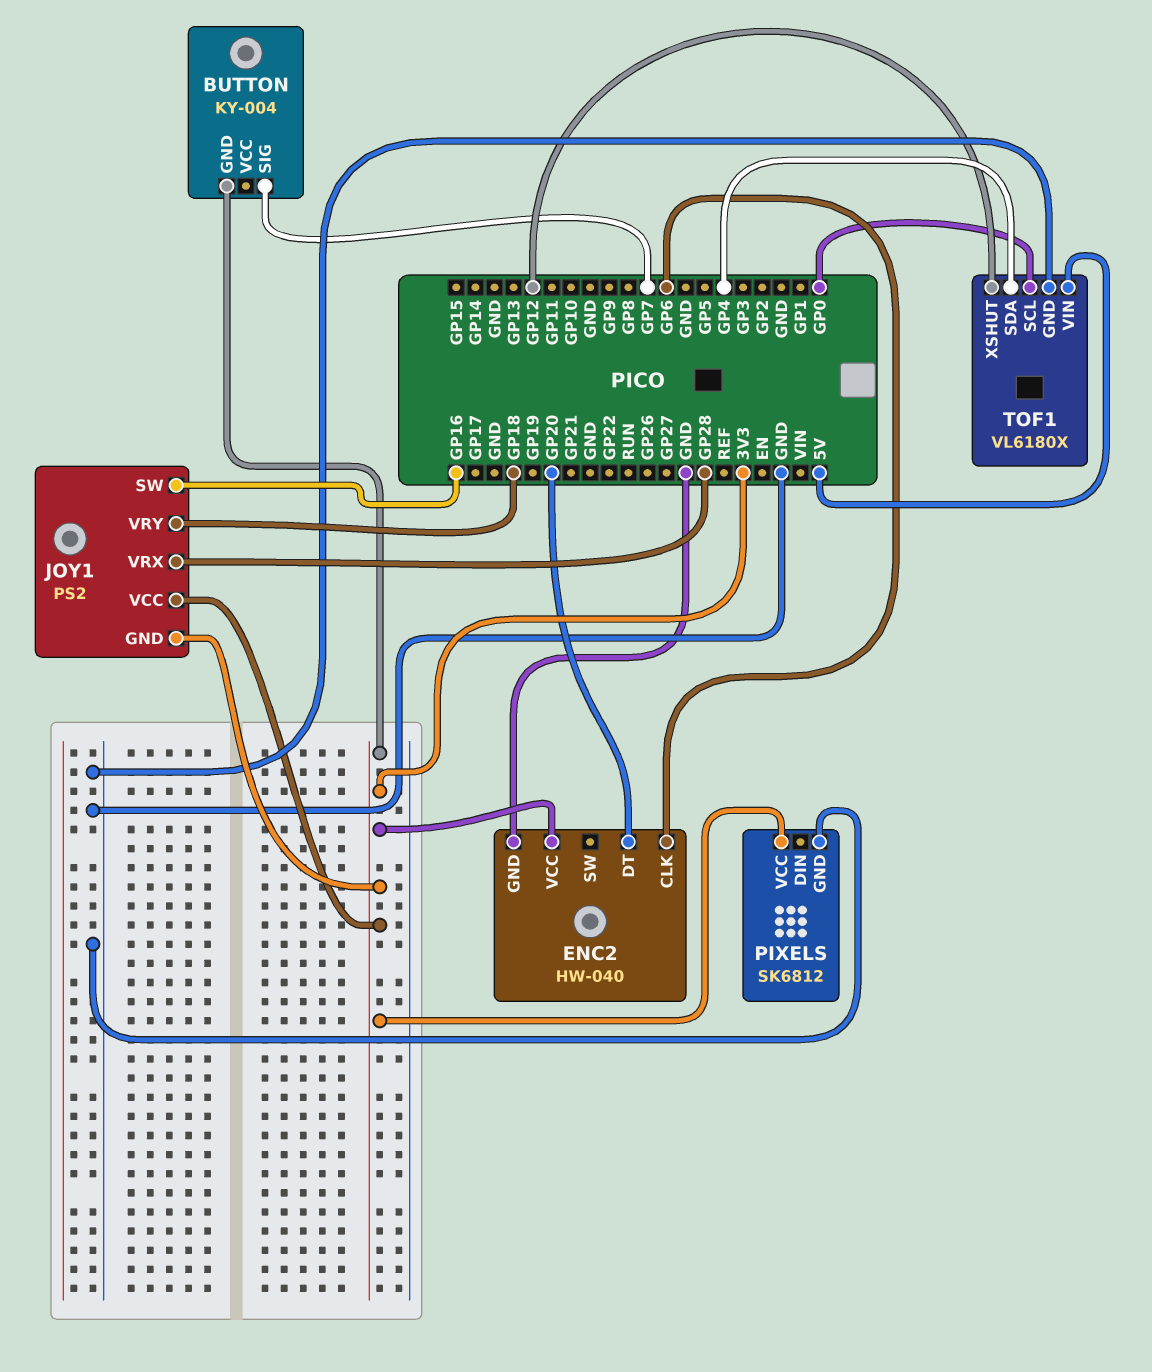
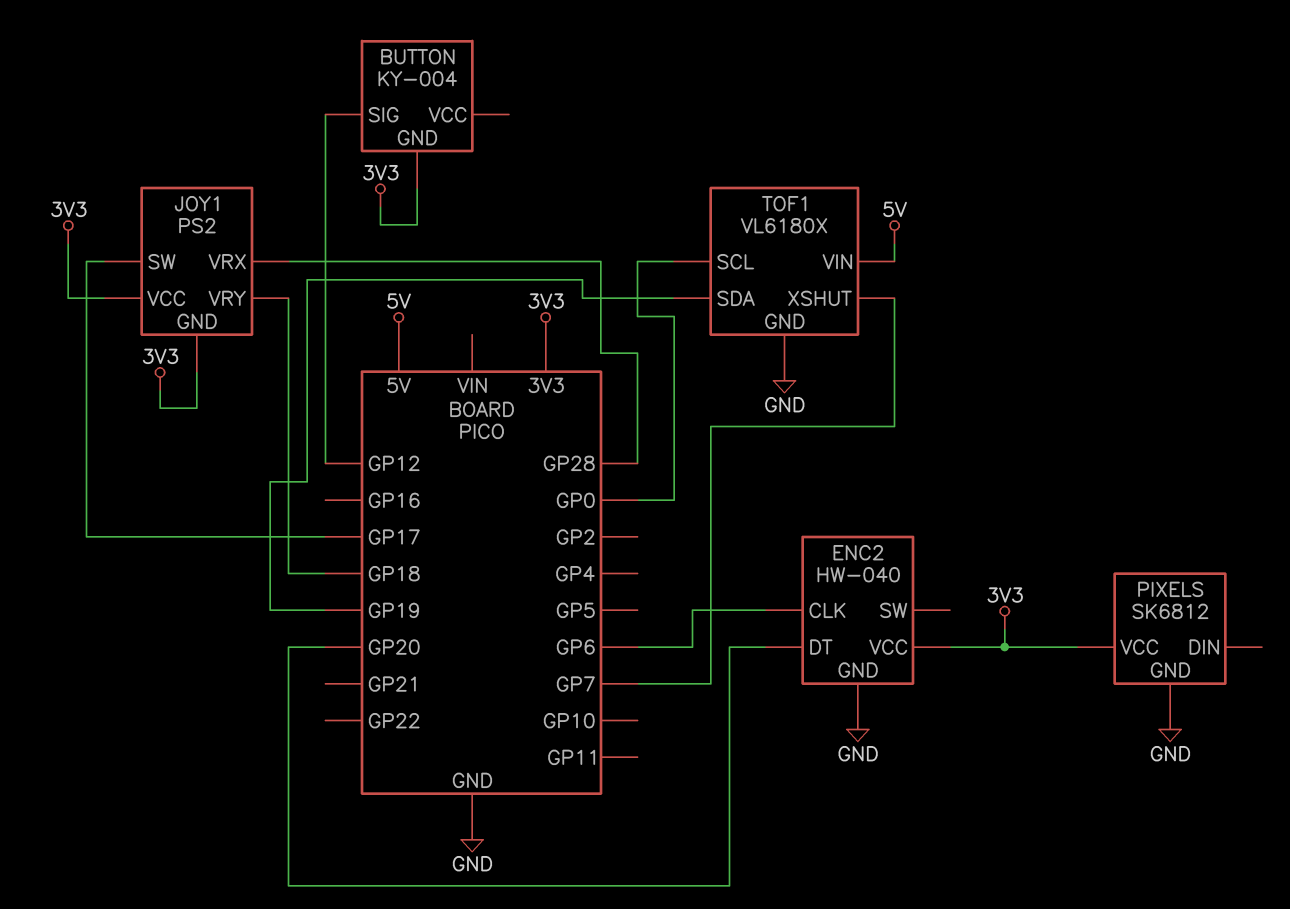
BUTTON pin SIG: GP7 -> GP12
JOY1 pin SW: GP16 -> GP17
TOF1 pin SDA: GP4 -> GP19
TOF1 pin XSHUT: GP12 -> GP7

